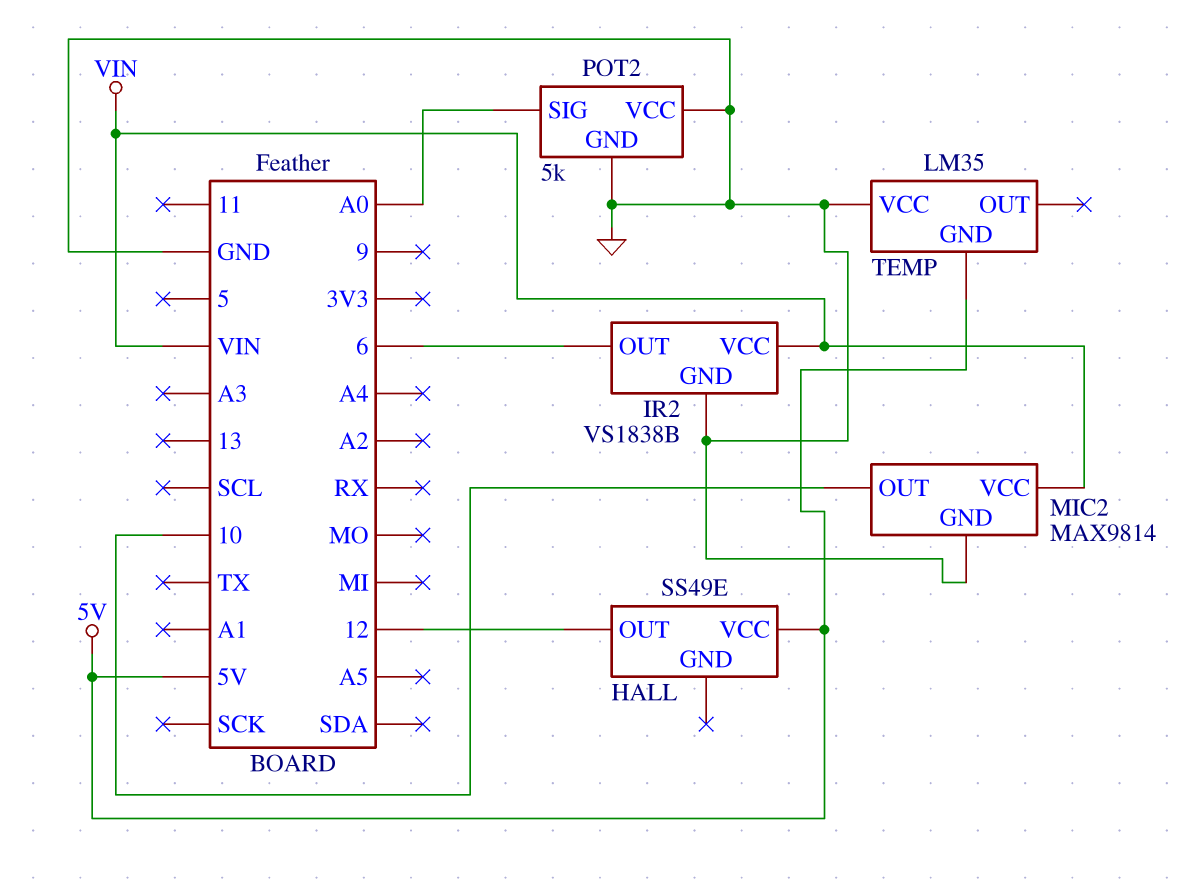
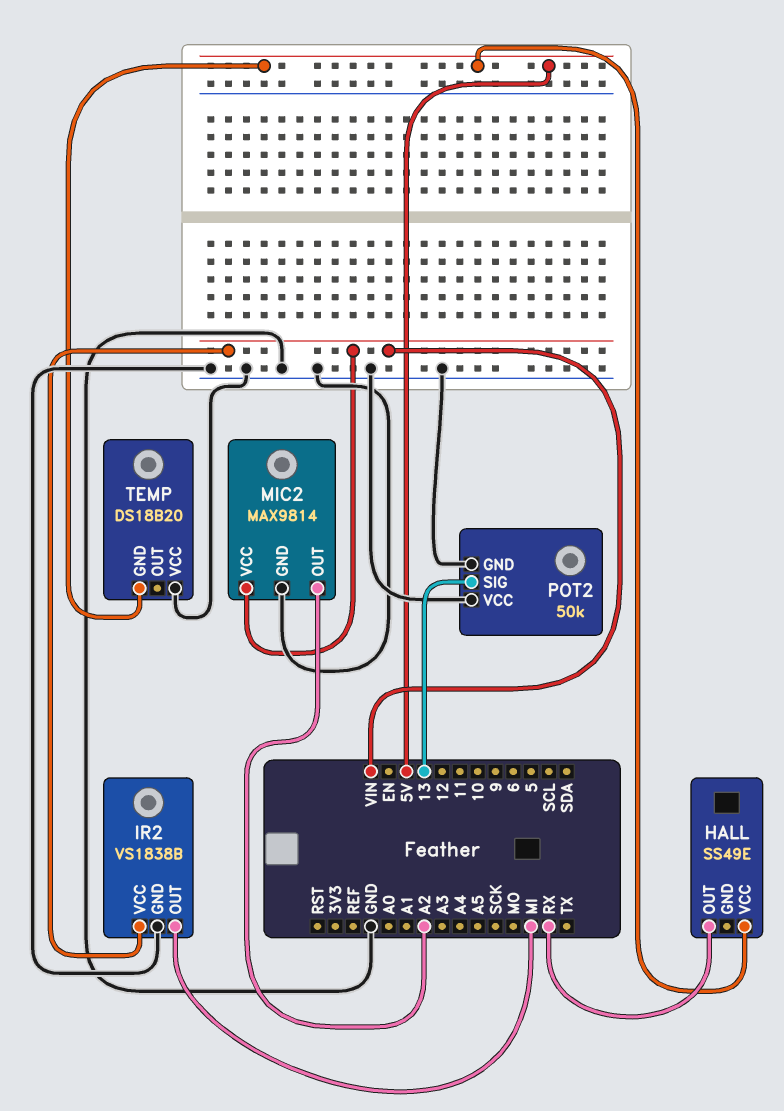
HALL pin OUT: 12 -> RX
IR2 pin OUT: 6 -> MI
MIC2 pin OUT: 10 -> A2
POT2: 5k -> 50k
POT2 pin SIG: A0 -> 13
TEMP: LM35 -> DS18B20

